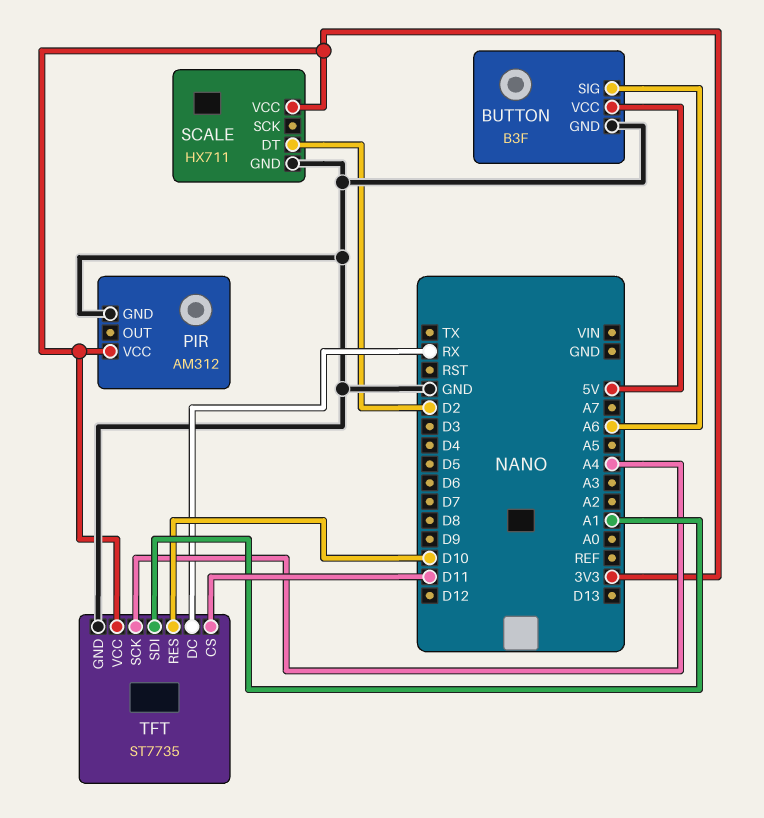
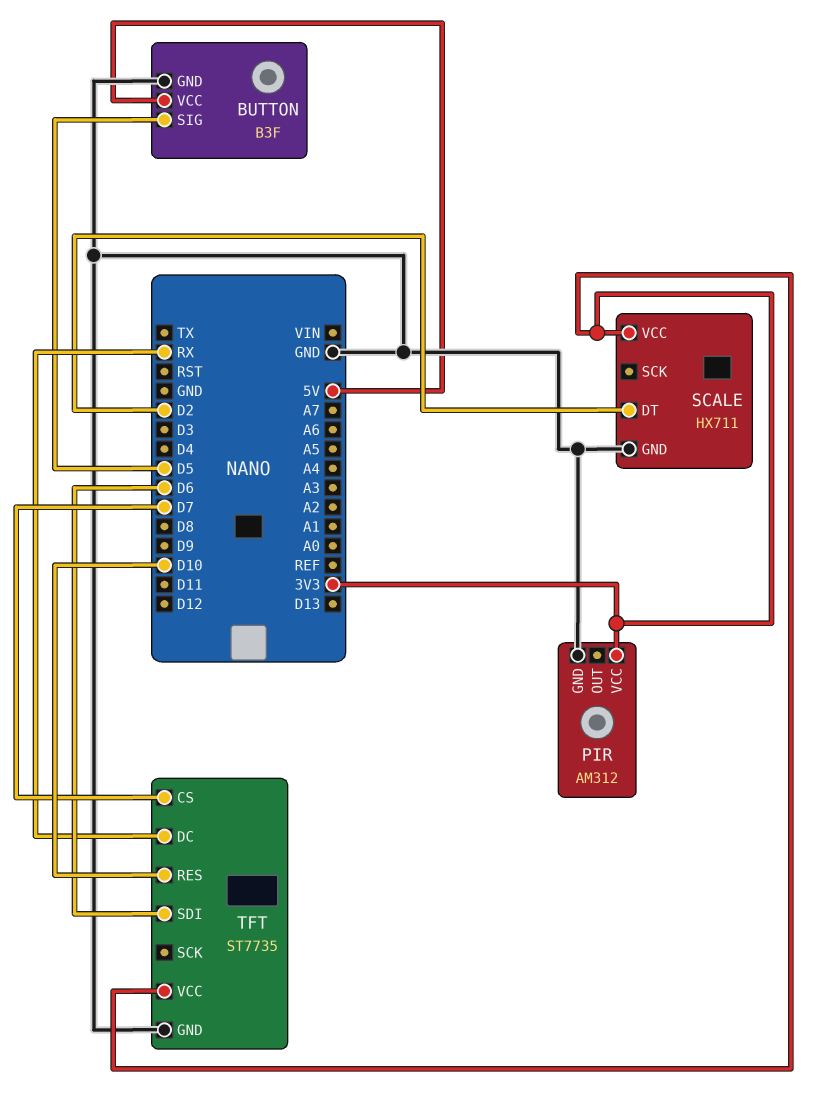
BUTTON pin SIG: A6 -> D5
TFT pin CS: D11 -> D7
TFT pin SCK: A4 -> none
TFT pin SDI: A1 -> D6

